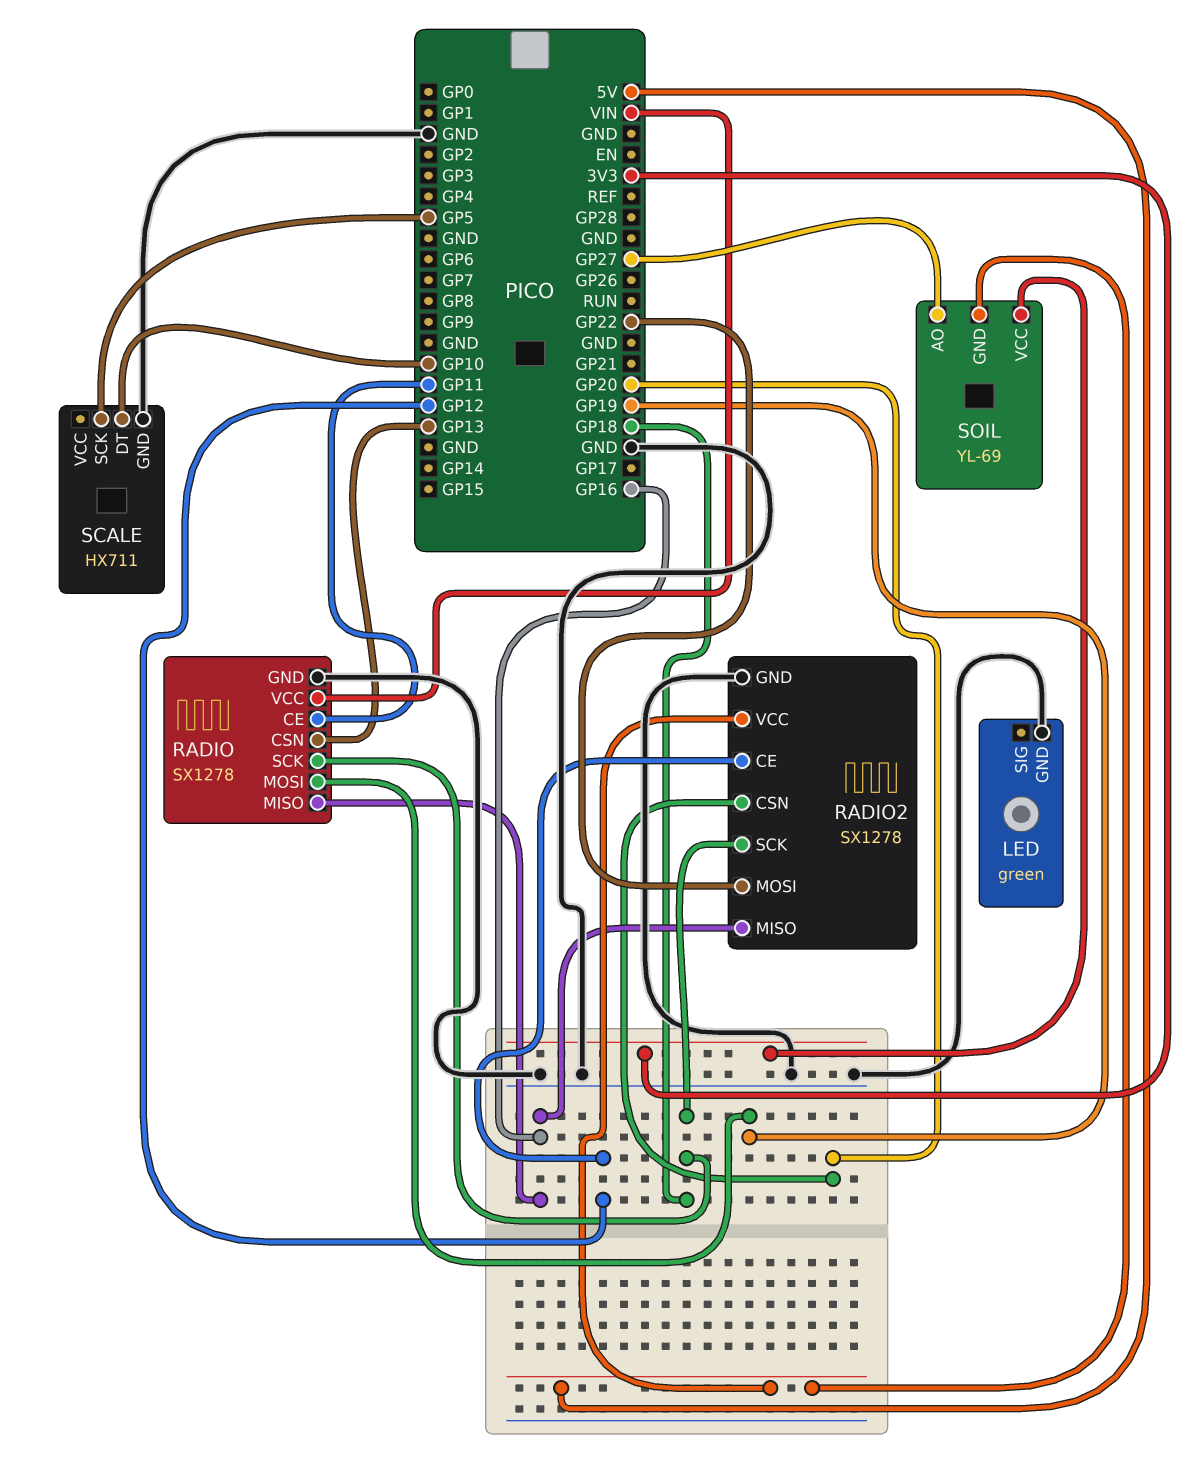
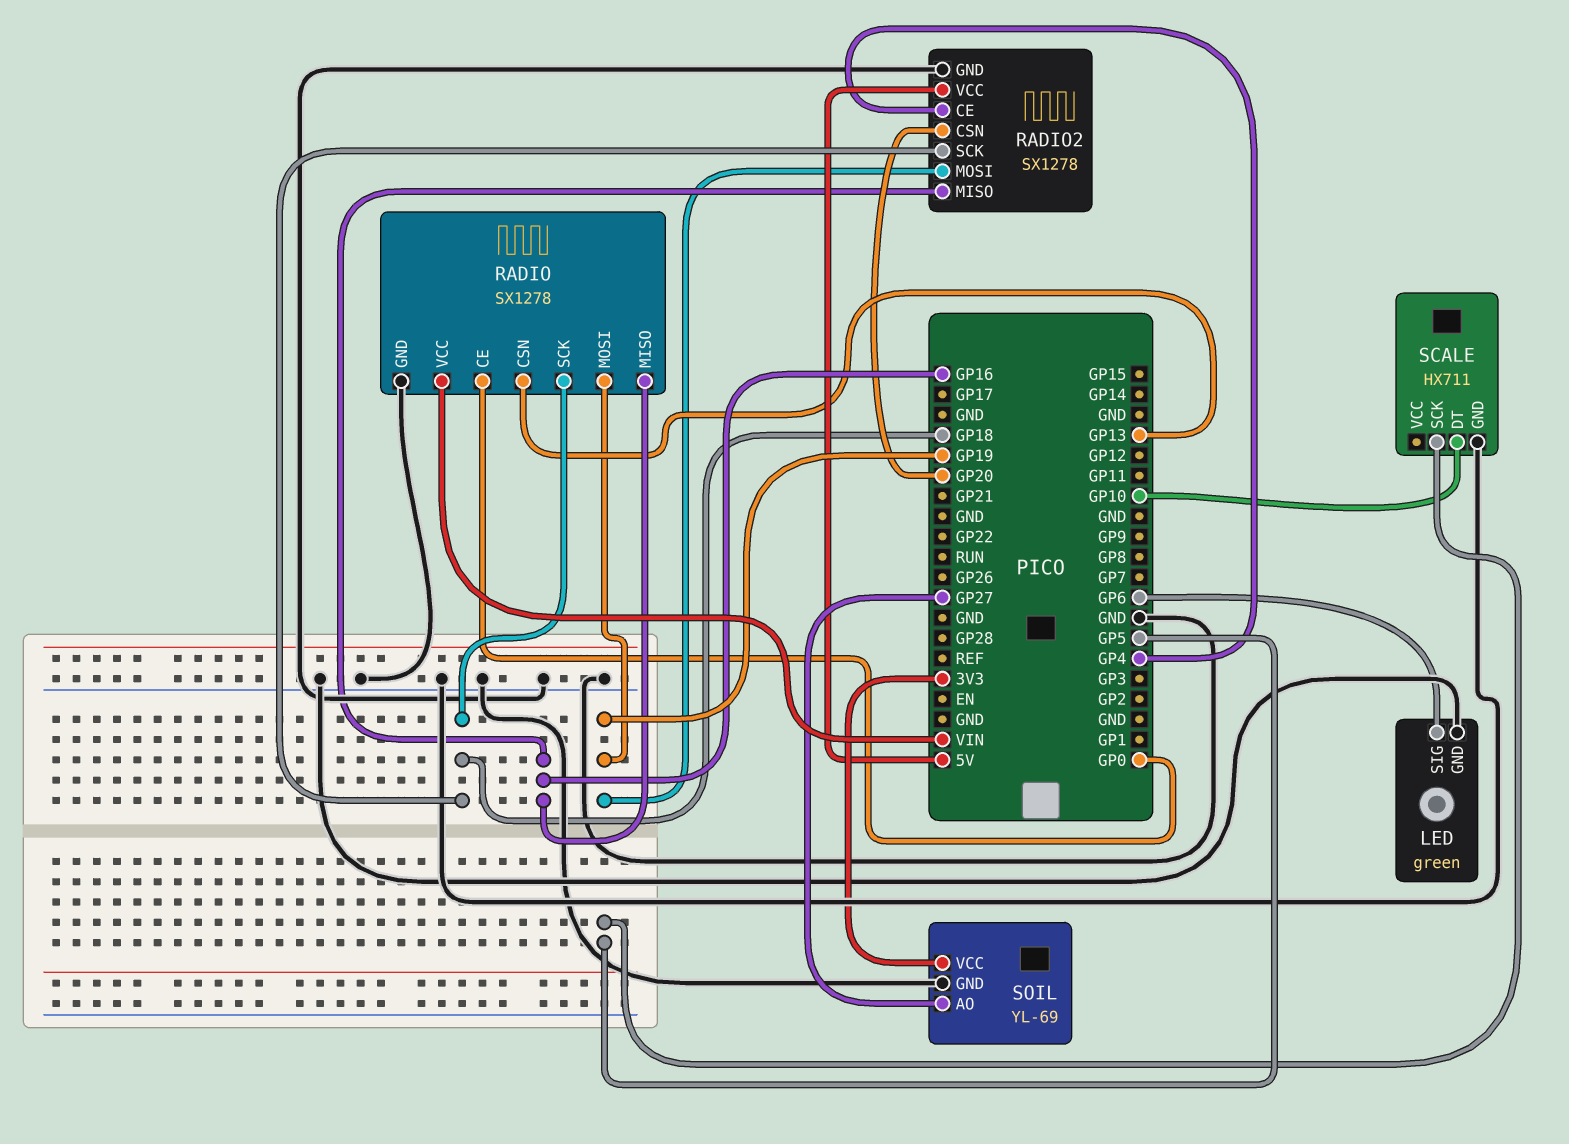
LED pin SIG: none -> GP6
RADIO pin CE: GP11 -> GP0
RADIO2 pin CE: GP12 -> GP4
RADIO2 pin MOSI: GP22 -> GP19
SOIL pin GND: 5V -> GND

